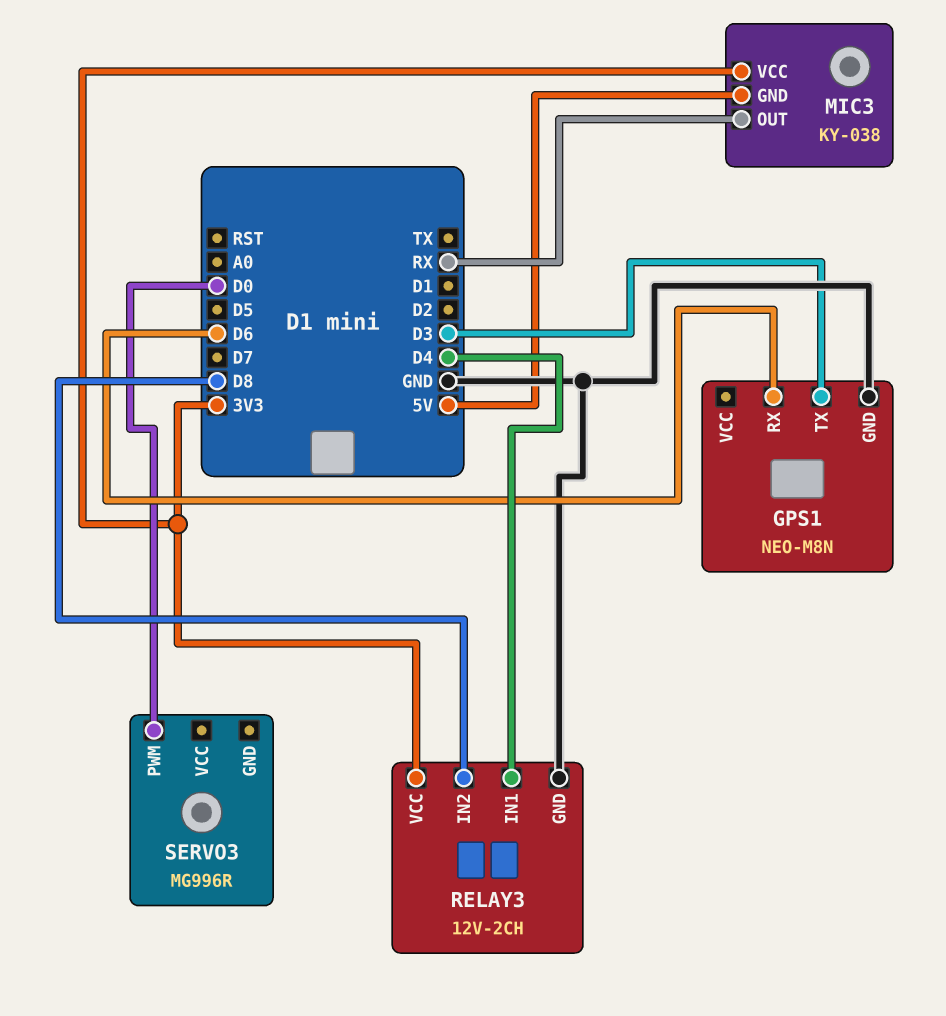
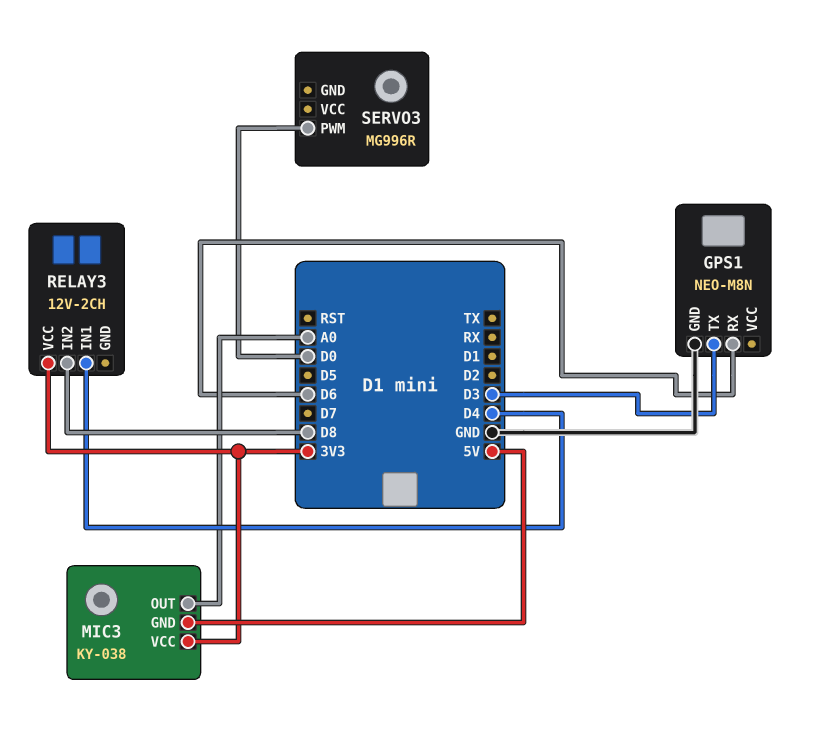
MIC3 pin OUT: RX -> A0
RELAY3 pin GND: GND -> none

